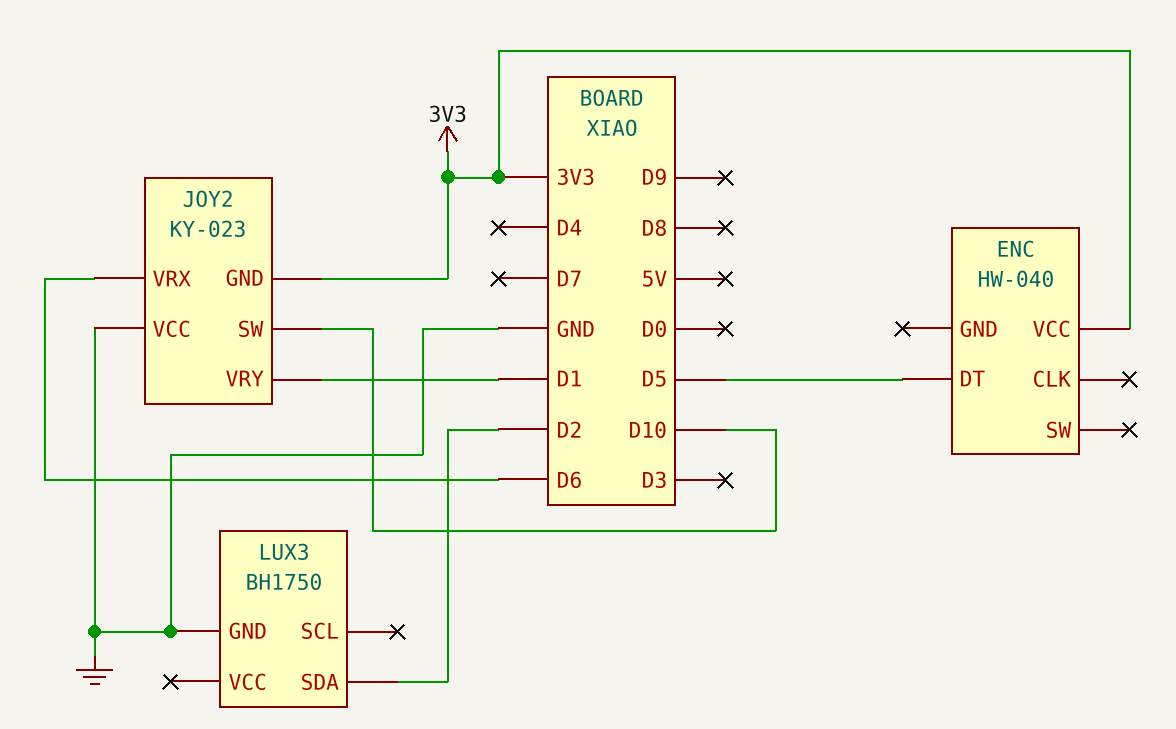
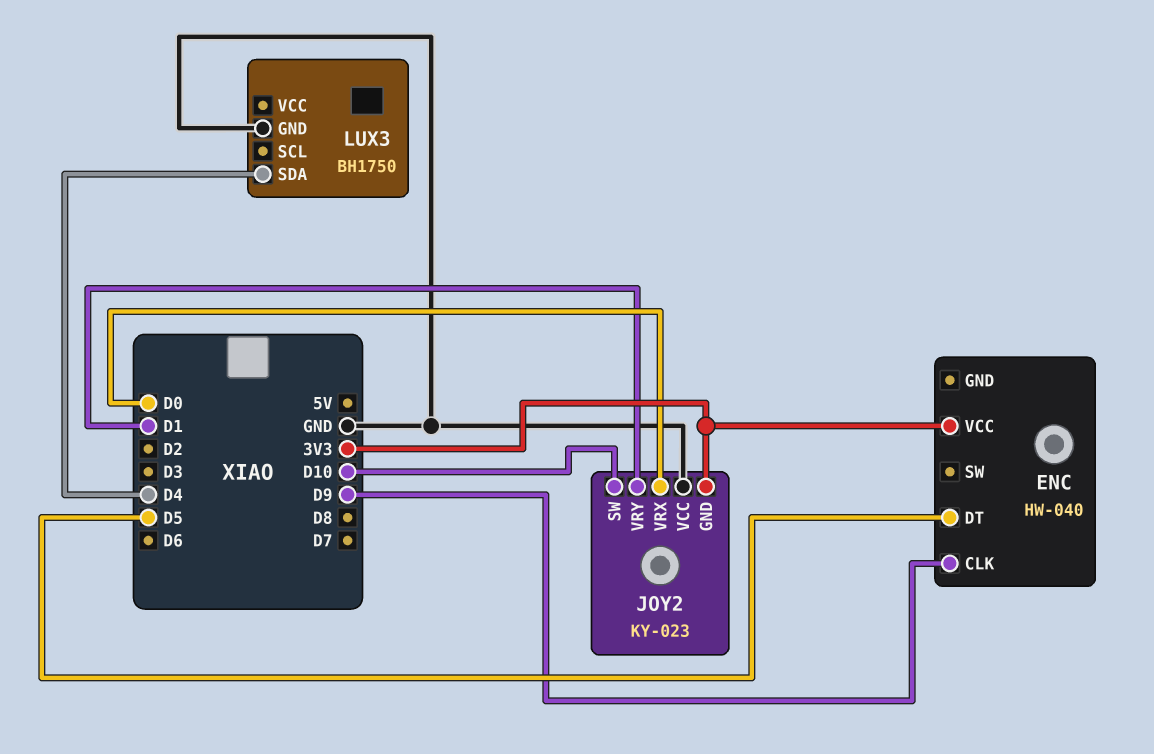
ENC pin CLK: none -> D9
JOY2 pin VRX: D6 -> D0
LUX3 pin SDA: D2 -> D4

